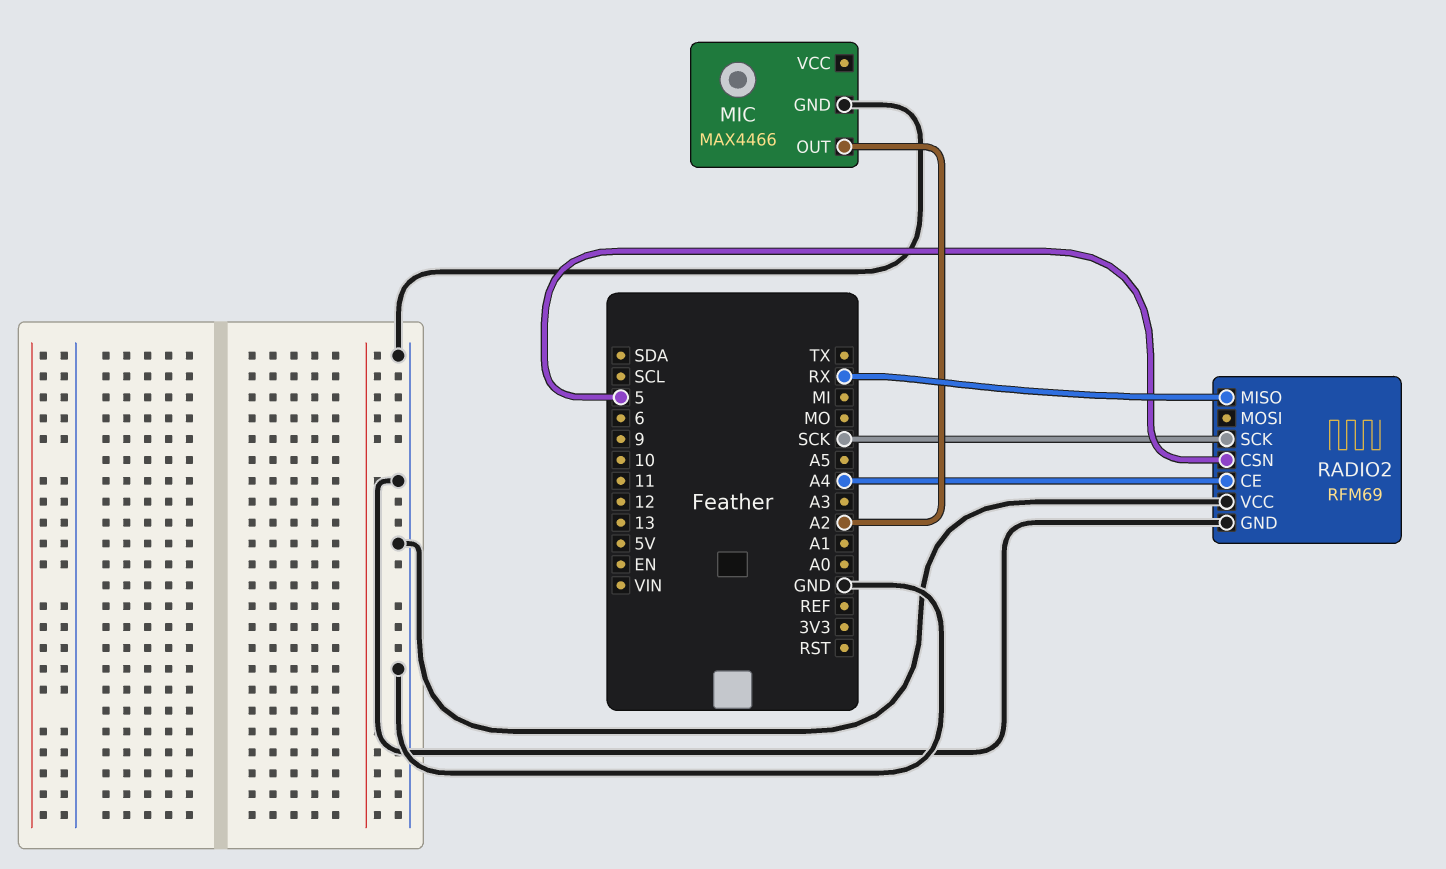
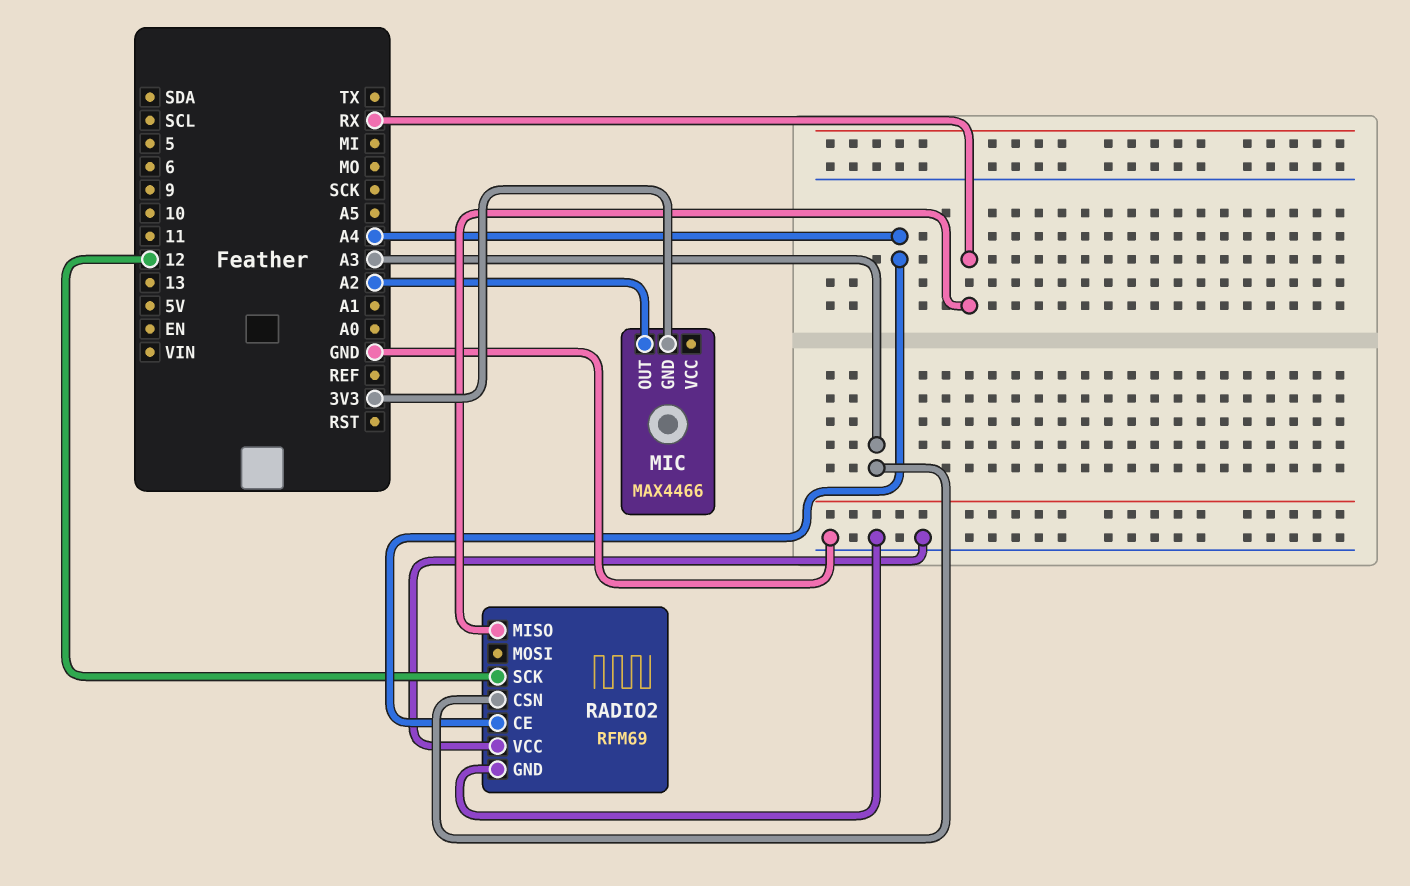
MIC pin GND: GND -> 3V3
RADIO2 pin CSN: 5 -> A3
RADIO2 pin SCK: SCK -> 12

